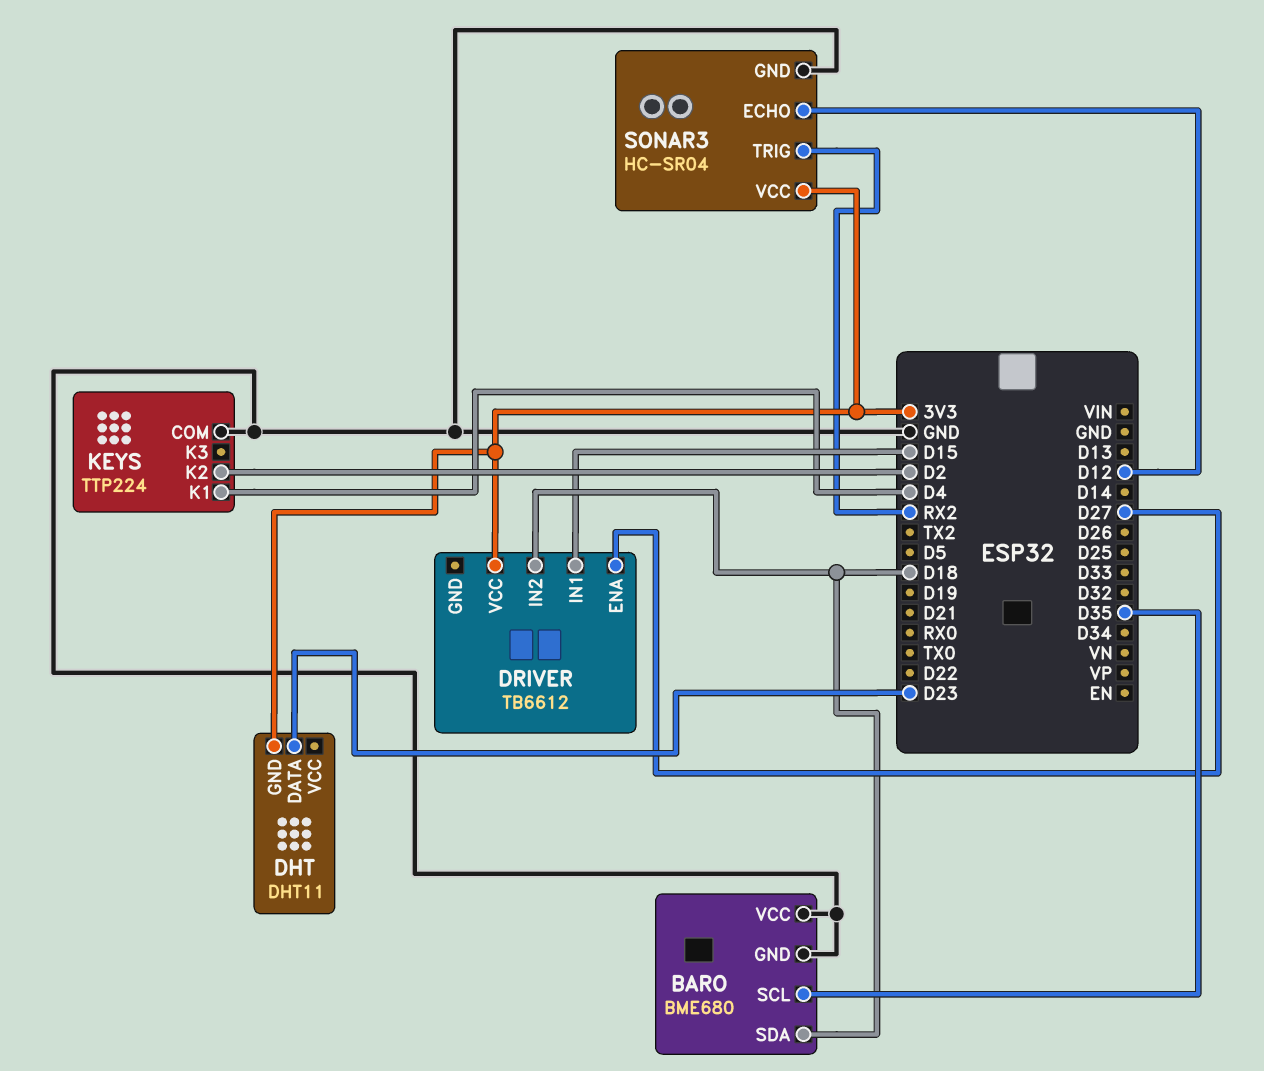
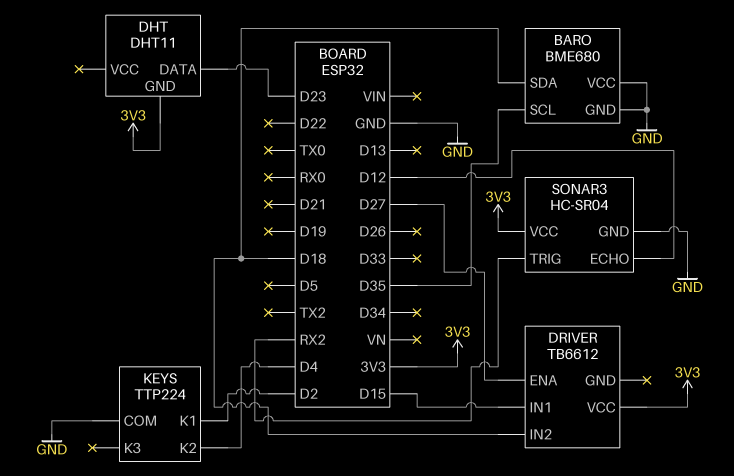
KEYS pin K1: D4 -> D2
KEYS pin K2: D2 -> D4

